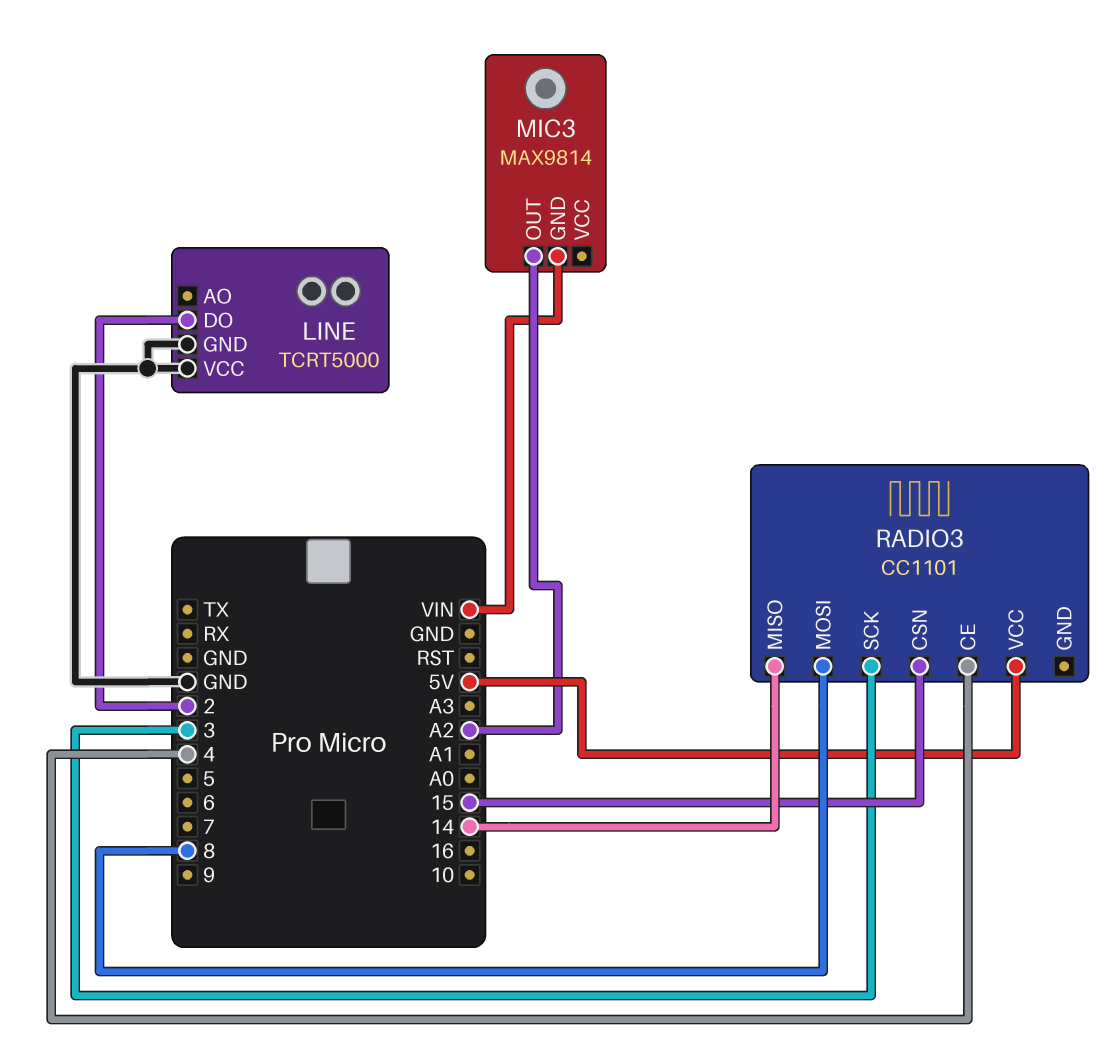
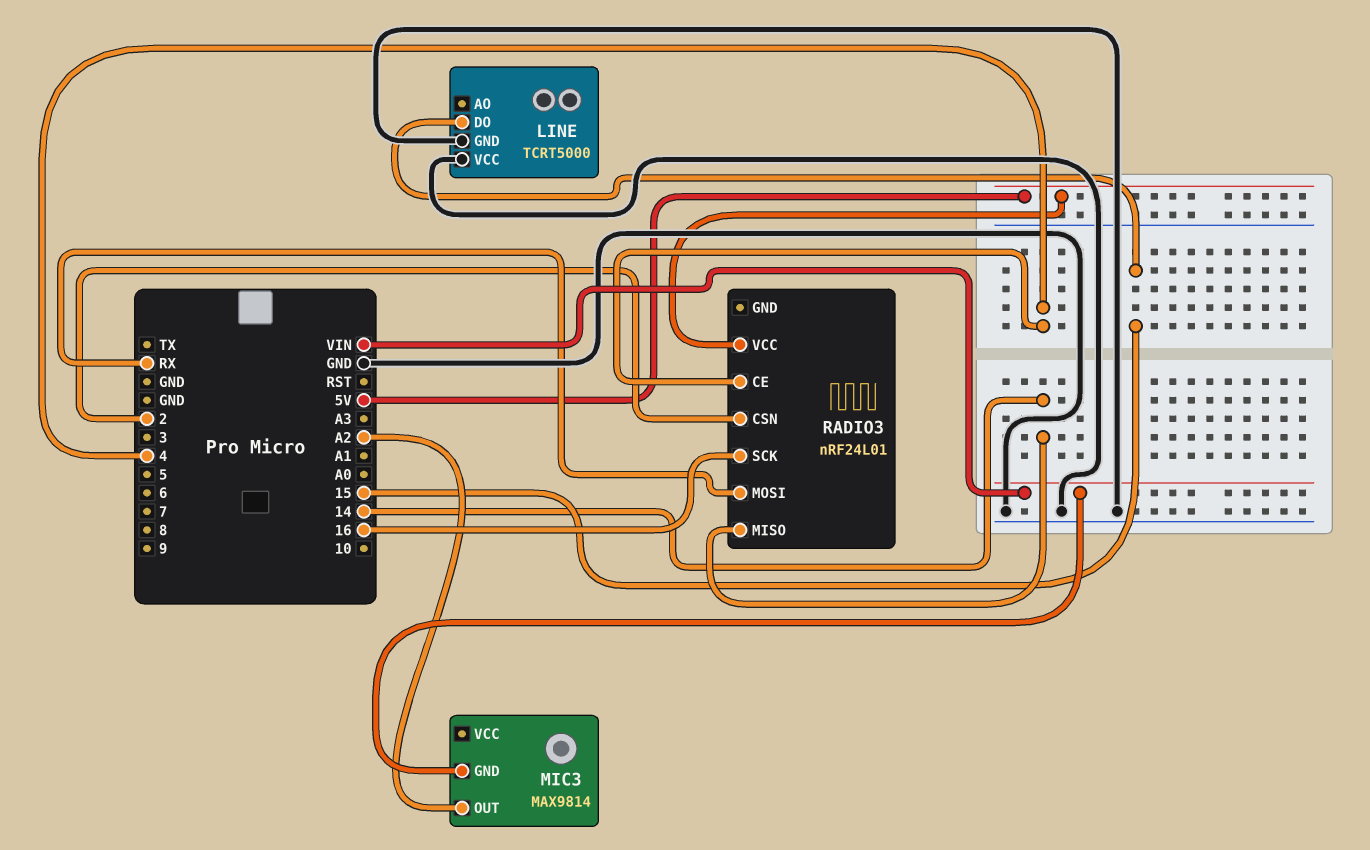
LINE pin DO: 2 -> 15
RADIO3: CC1101 -> nRF24L01
RADIO3 pin CSN: 15 -> 2
RADIO3 pin MOSI: 8 -> RX
RADIO3 pin SCK: 3 -> 16

